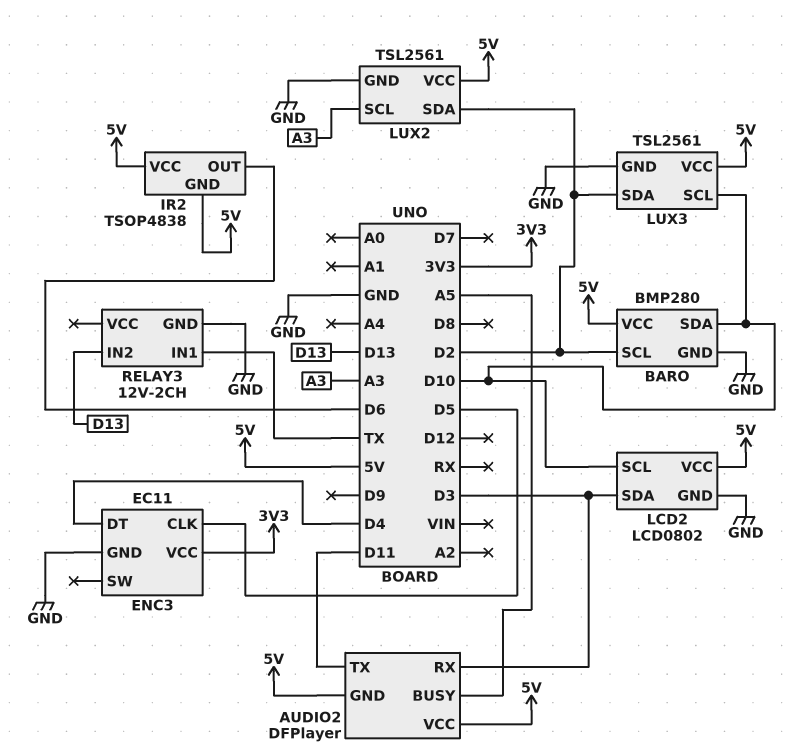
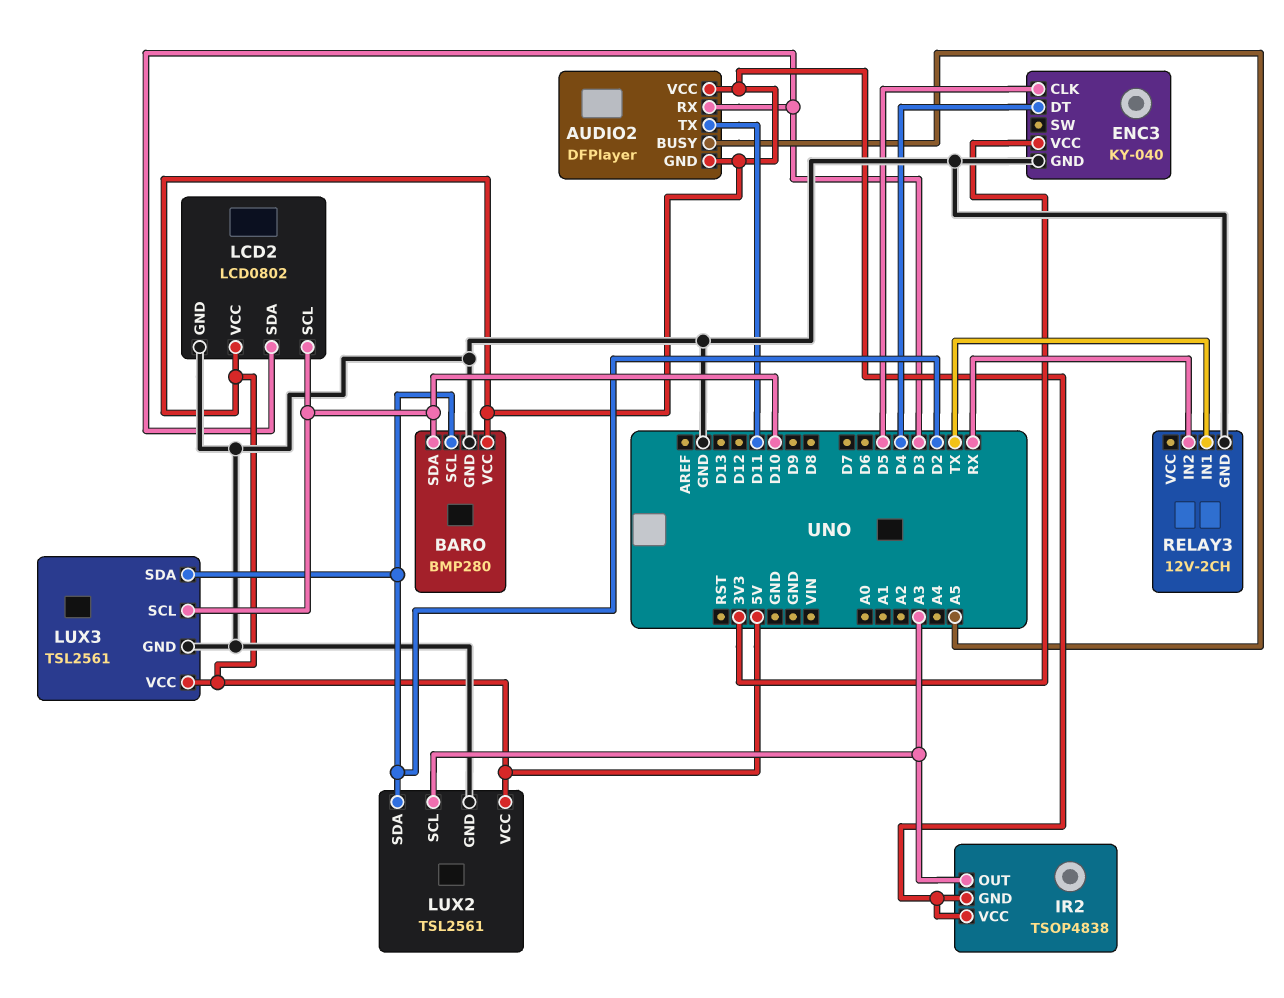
ENC3: EC11 -> KY-040
IR2 pin OUT: D6 -> A3
RELAY3 pin IN2: D13 -> RX

